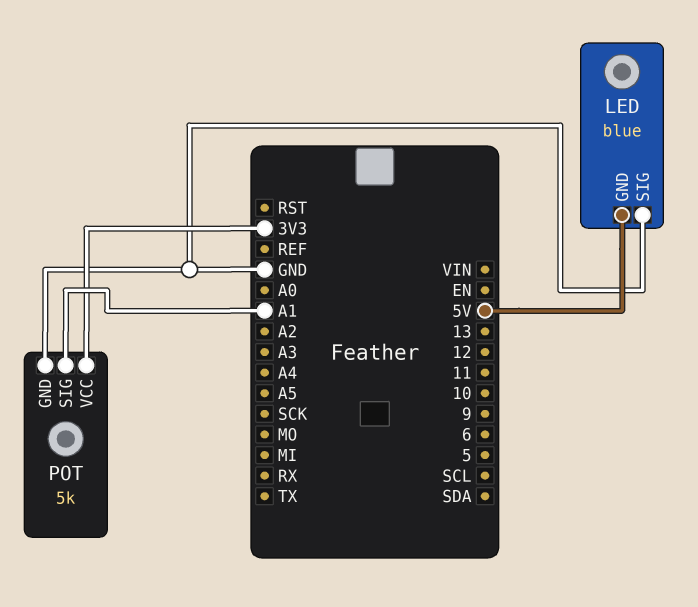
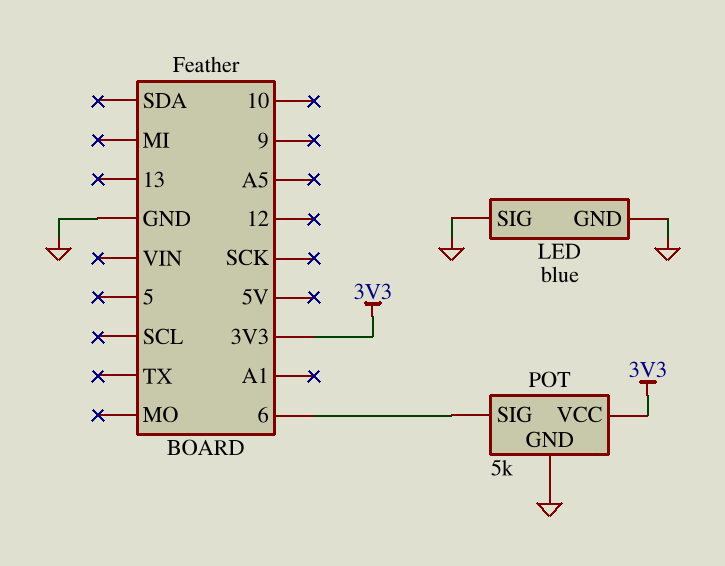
LED pin GND: 5V -> GND
POT pin SIG: A1 -> 6

